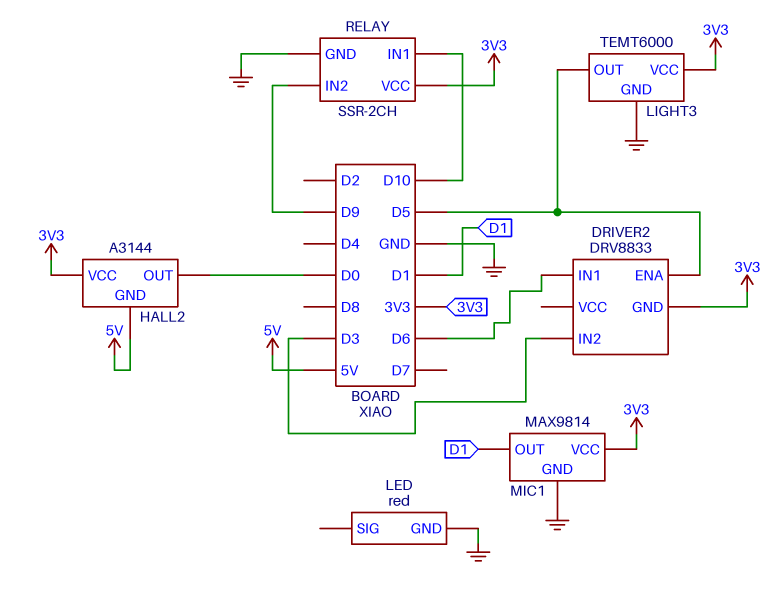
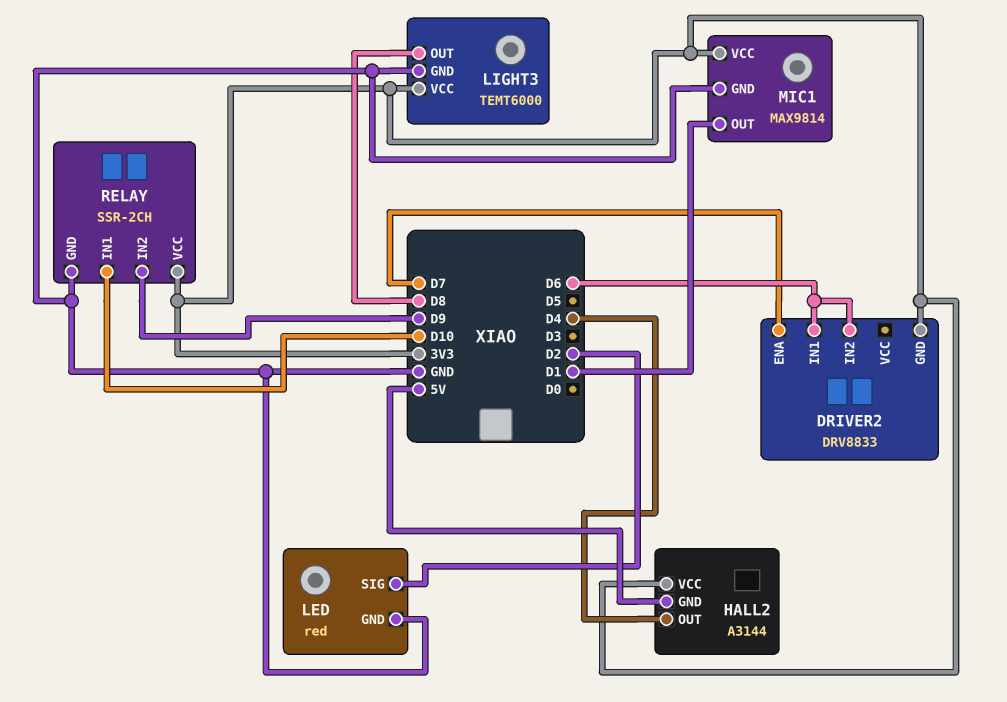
DRIVER2 pin ENA: D5 -> D7
DRIVER2 pin IN2: D3 -> D6
HALL2 pin OUT: D0 -> D4
LED pin SIG: none -> D2
LIGHT3 pin OUT: D5 -> D8

